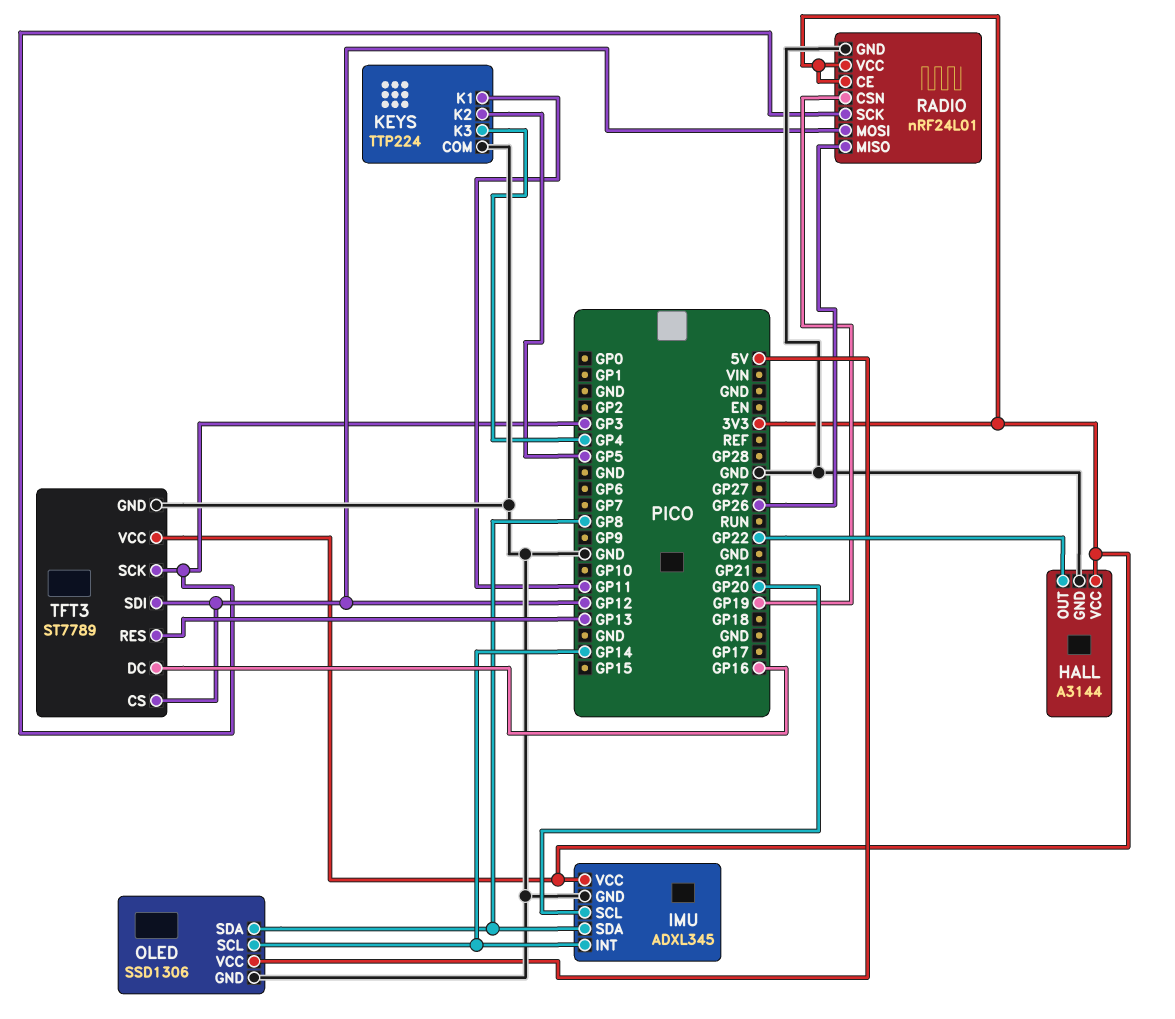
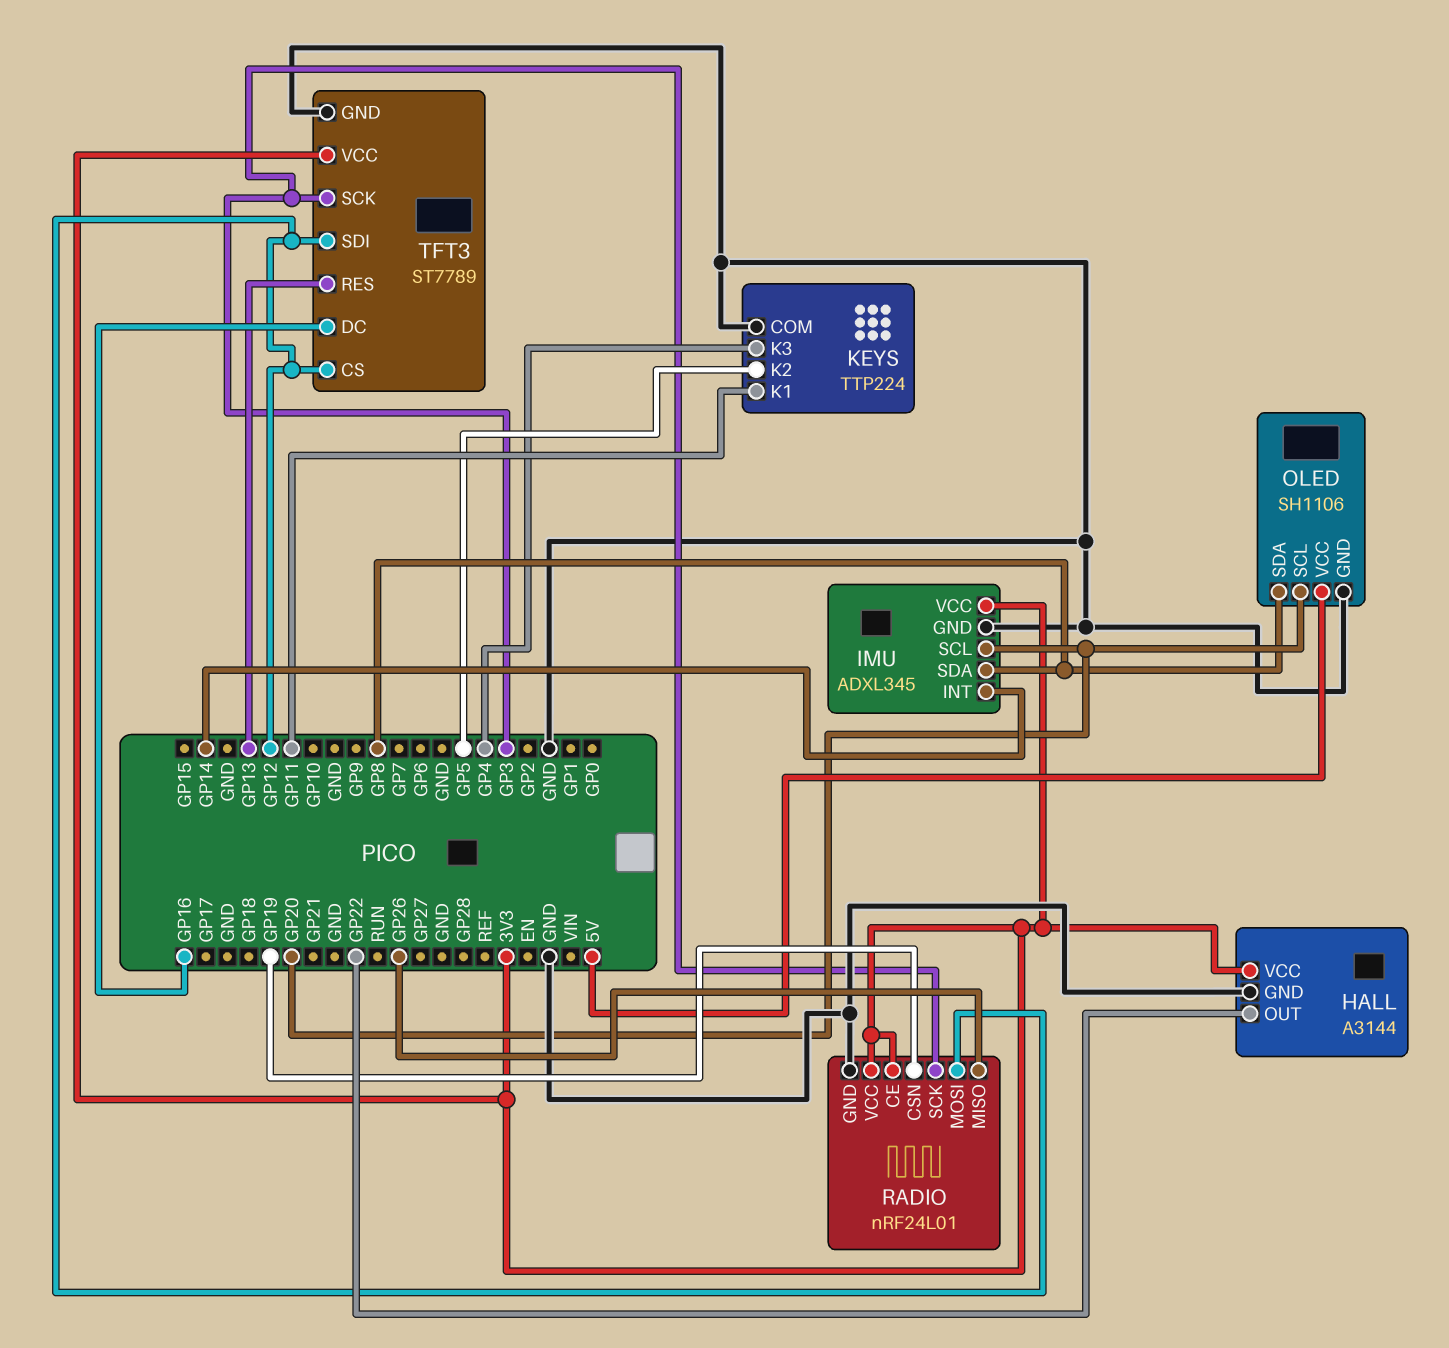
OLED: SSD1306 -> SH1106
OLED pin SCL: GP14 -> GP20

